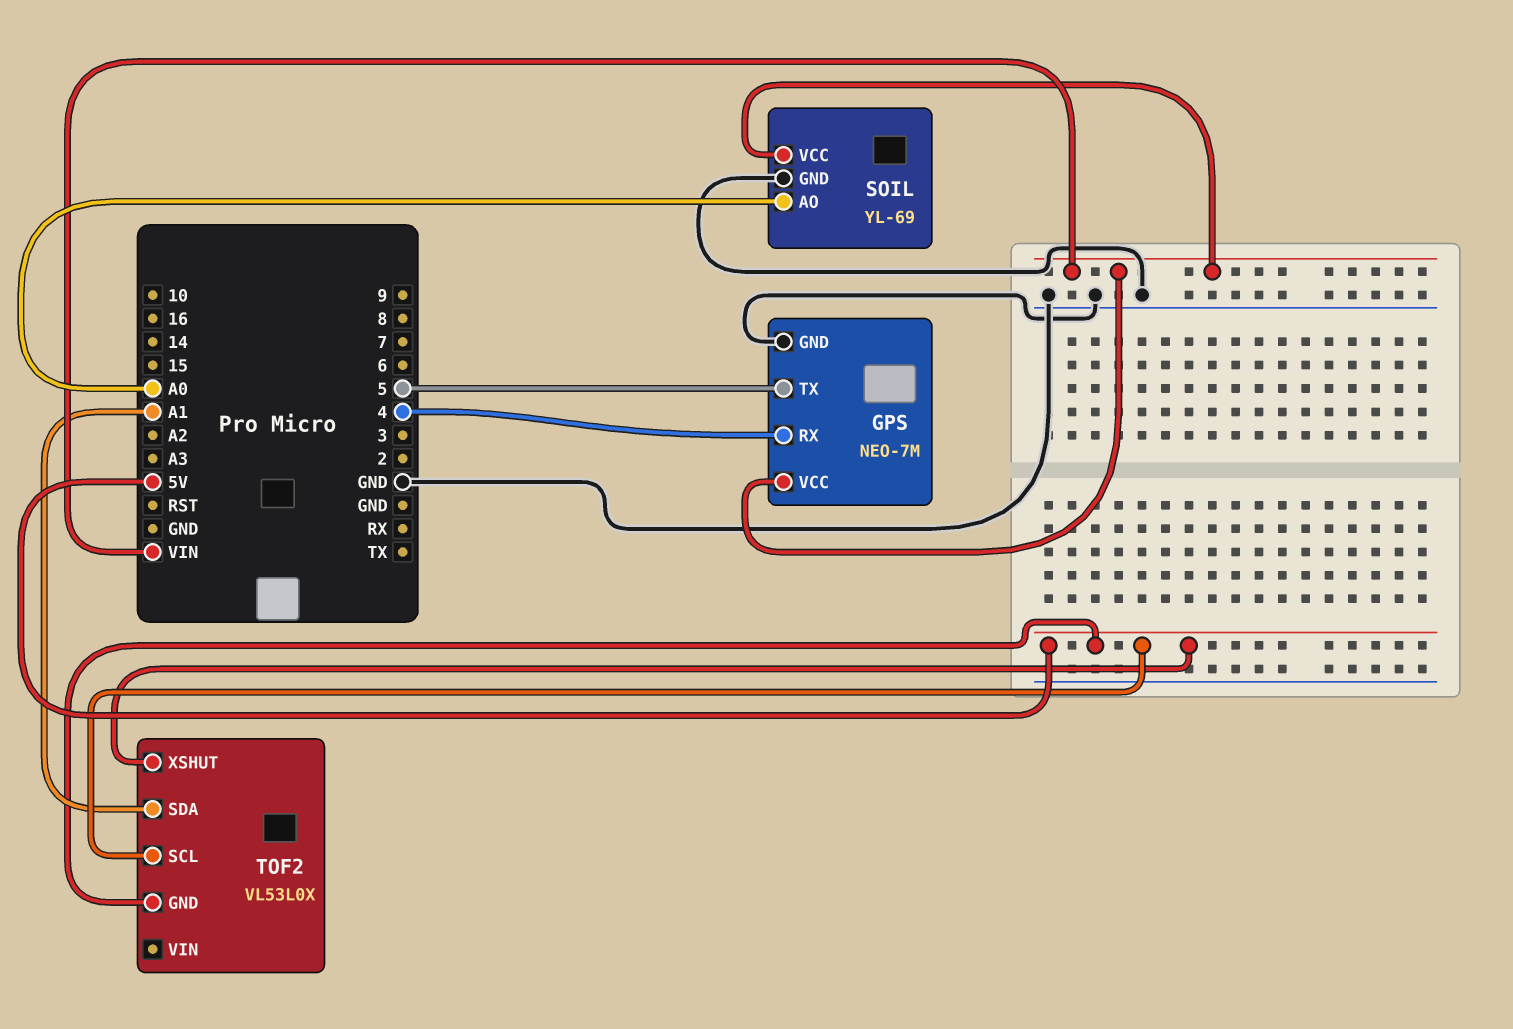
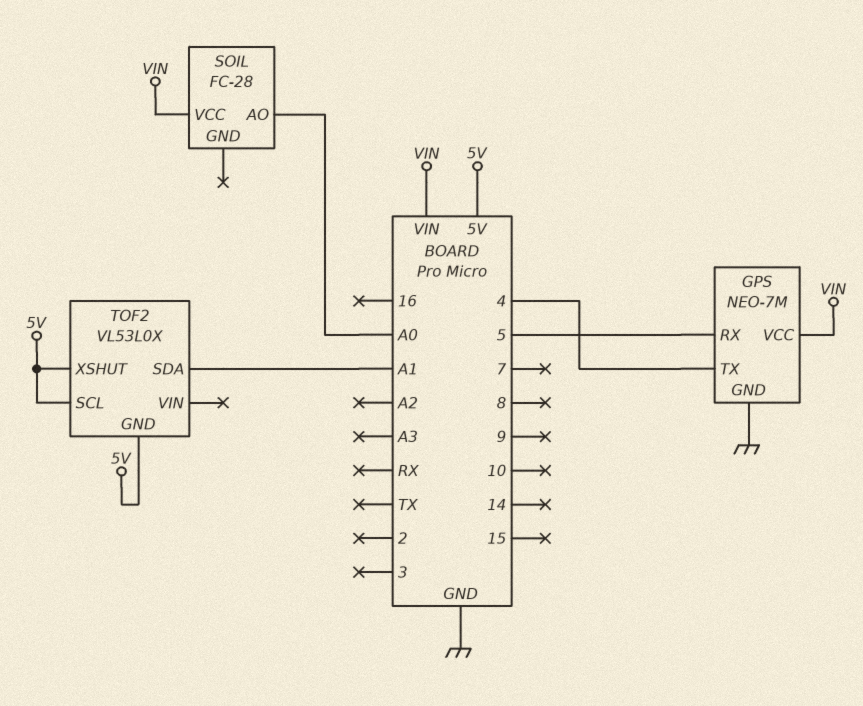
GPS pin RX: 4 -> 5
GPS pin TX: 5 -> 4
SOIL: YL-69 -> FC-28
SOIL pin GND: GND -> none

